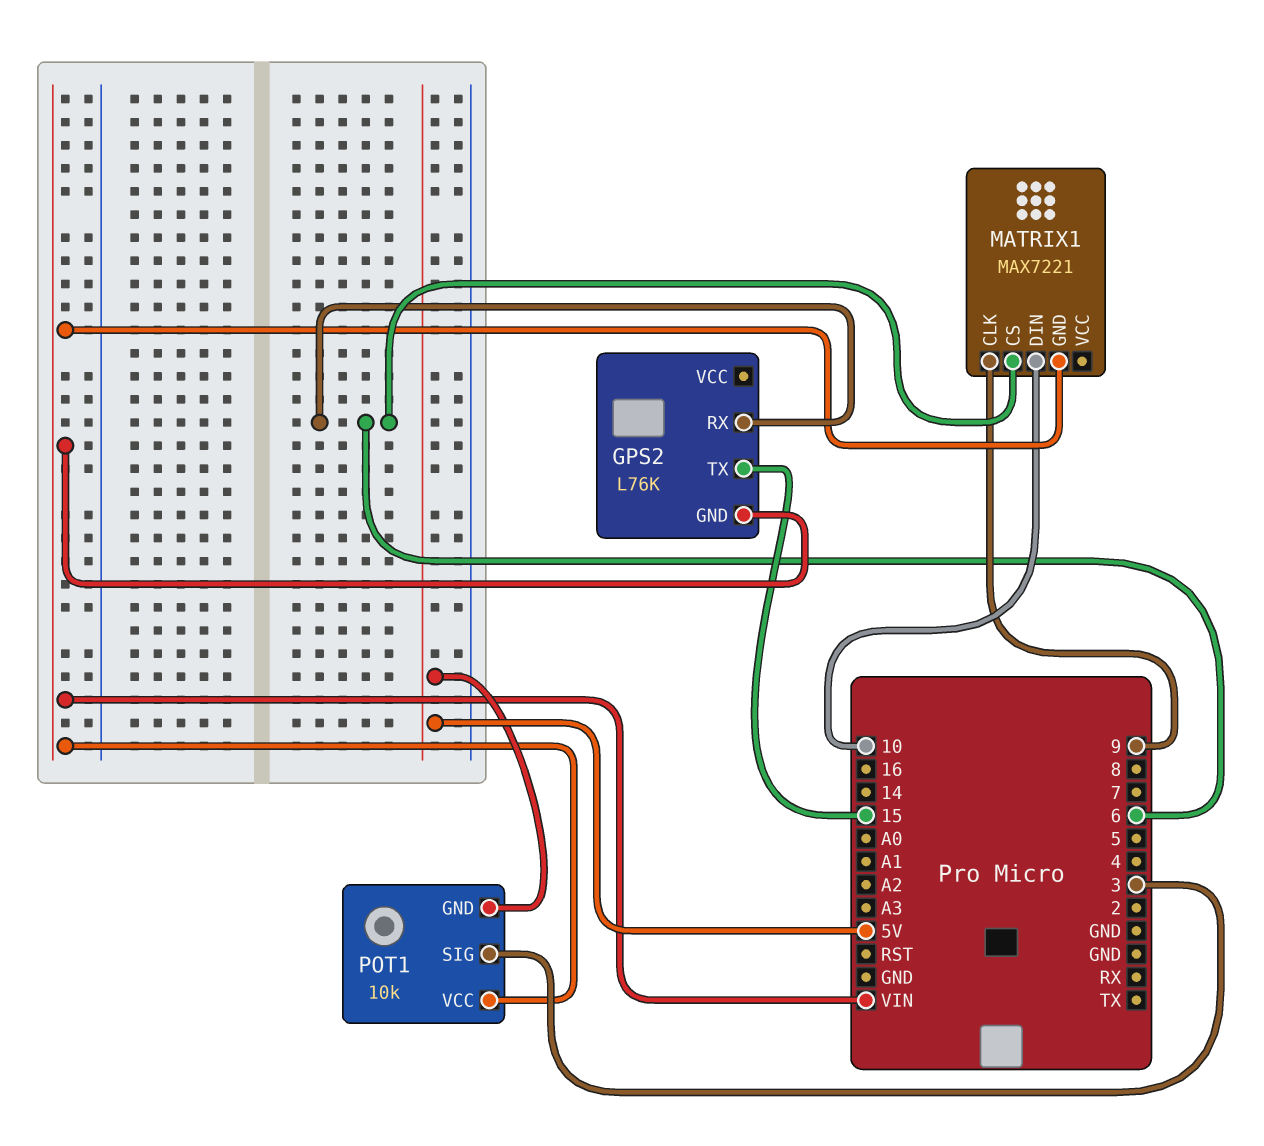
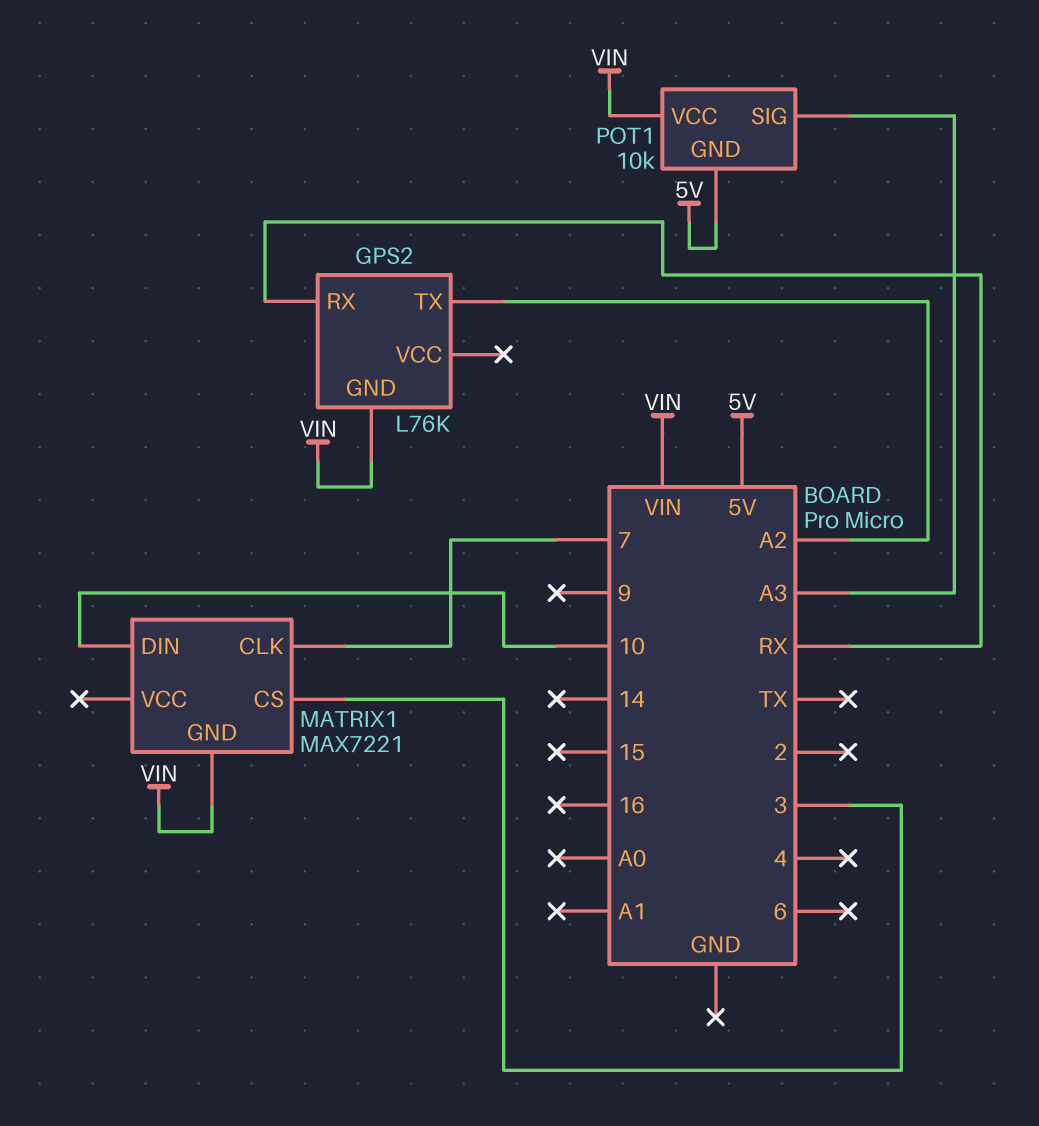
GPS2 pin RX: 6 -> RX
GPS2 pin TX: 15 -> A2
MATRIX1 pin CLK: 9 -> 7
MATRIX1 pin CS: 6 -> 3
POT1 pin SIG: 3 -> A3

